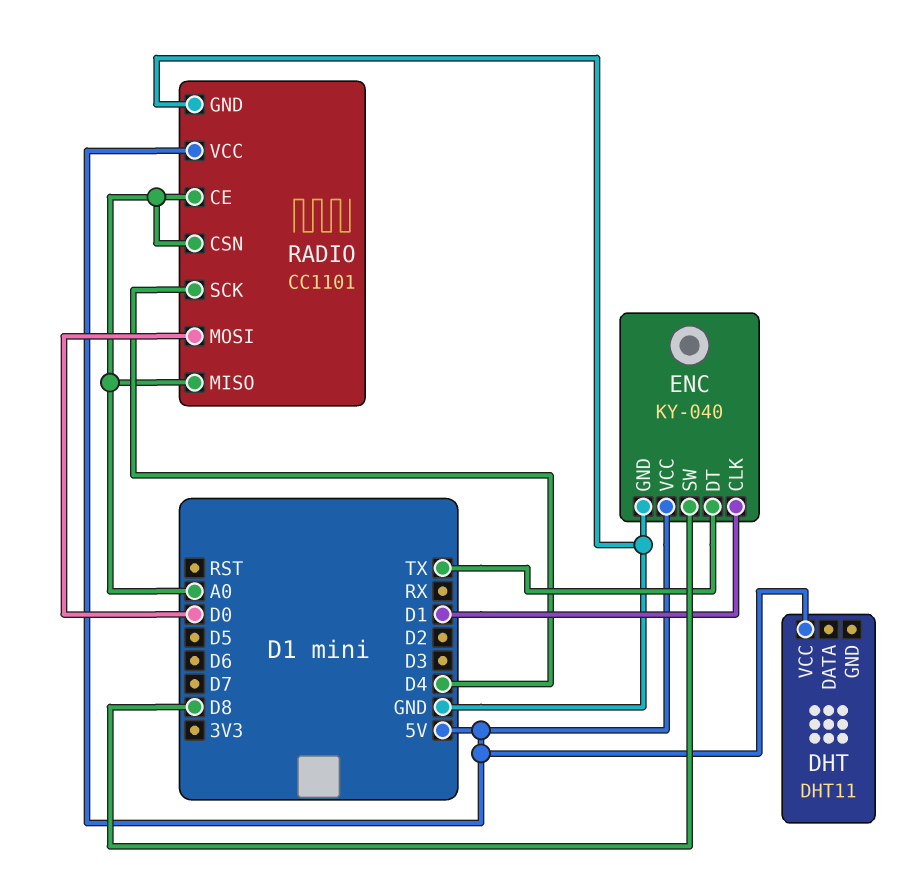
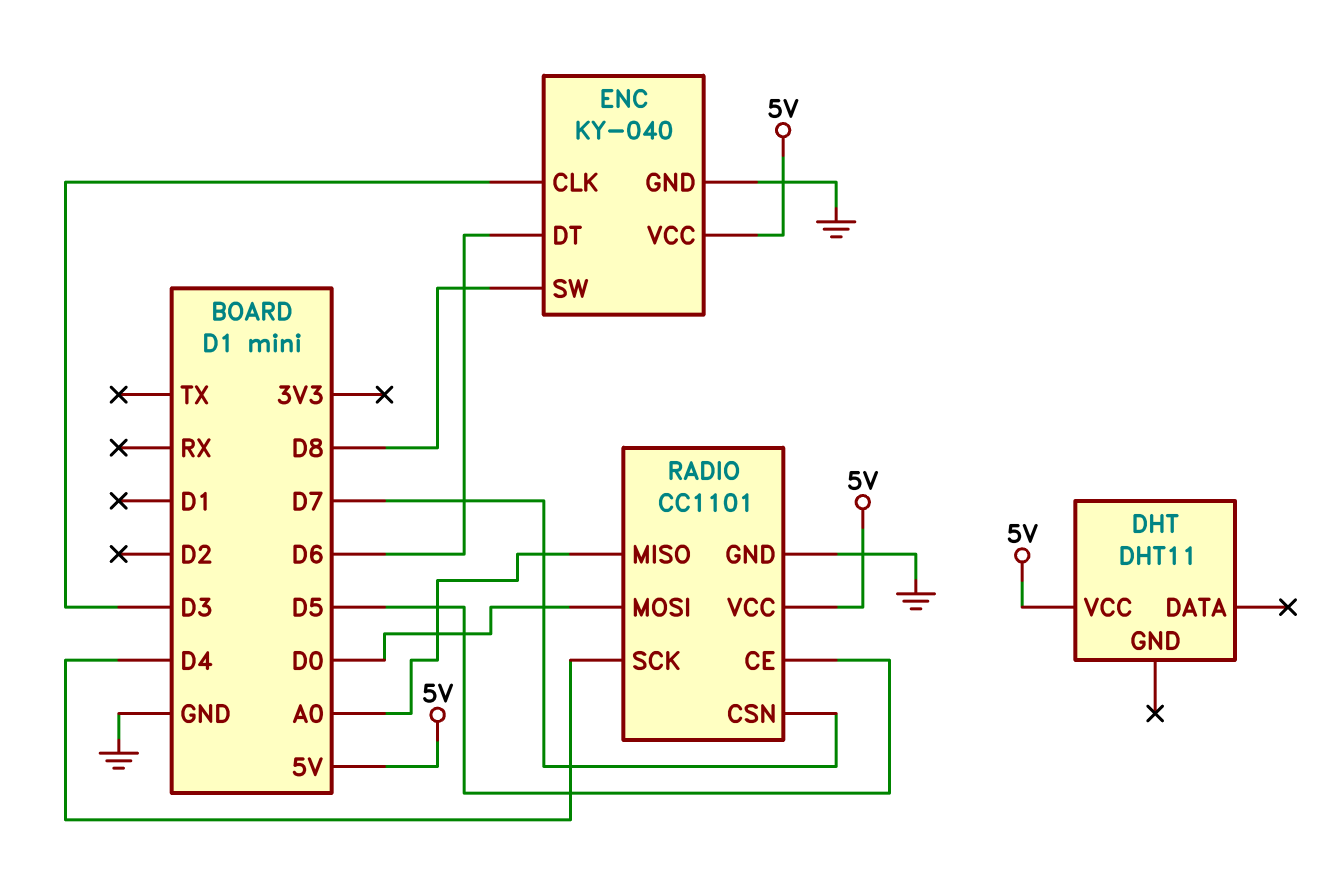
ENC pin CLK: D1 -> D3
ENC pin DT: TX -> D6
RADIO pin CE: A0 -> D5
RADIO pin CSN: A0 -> D7

